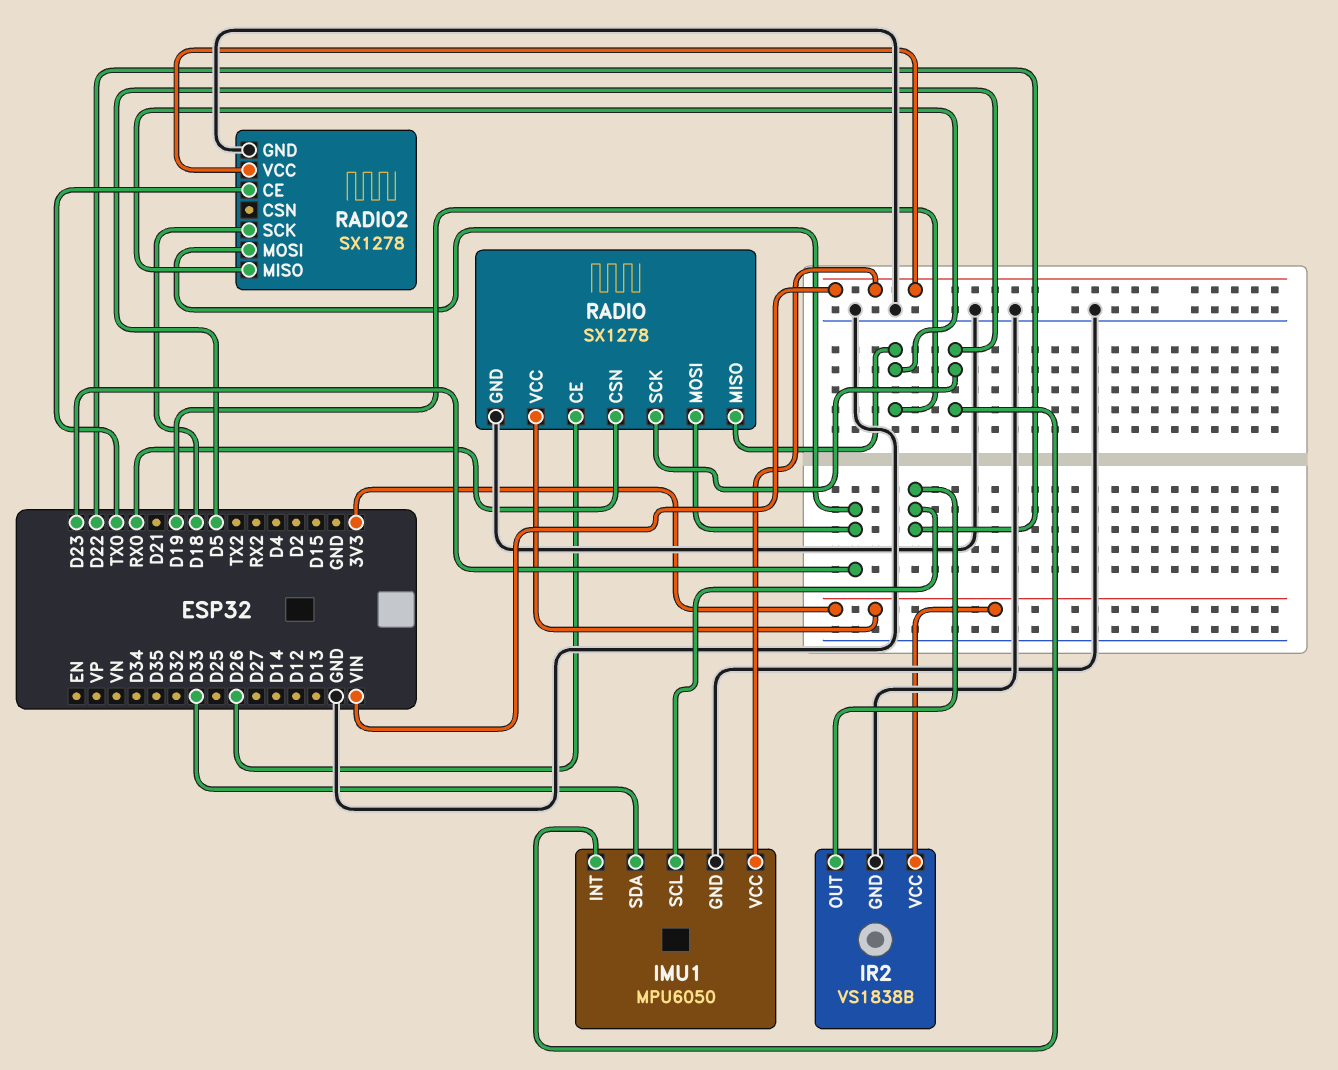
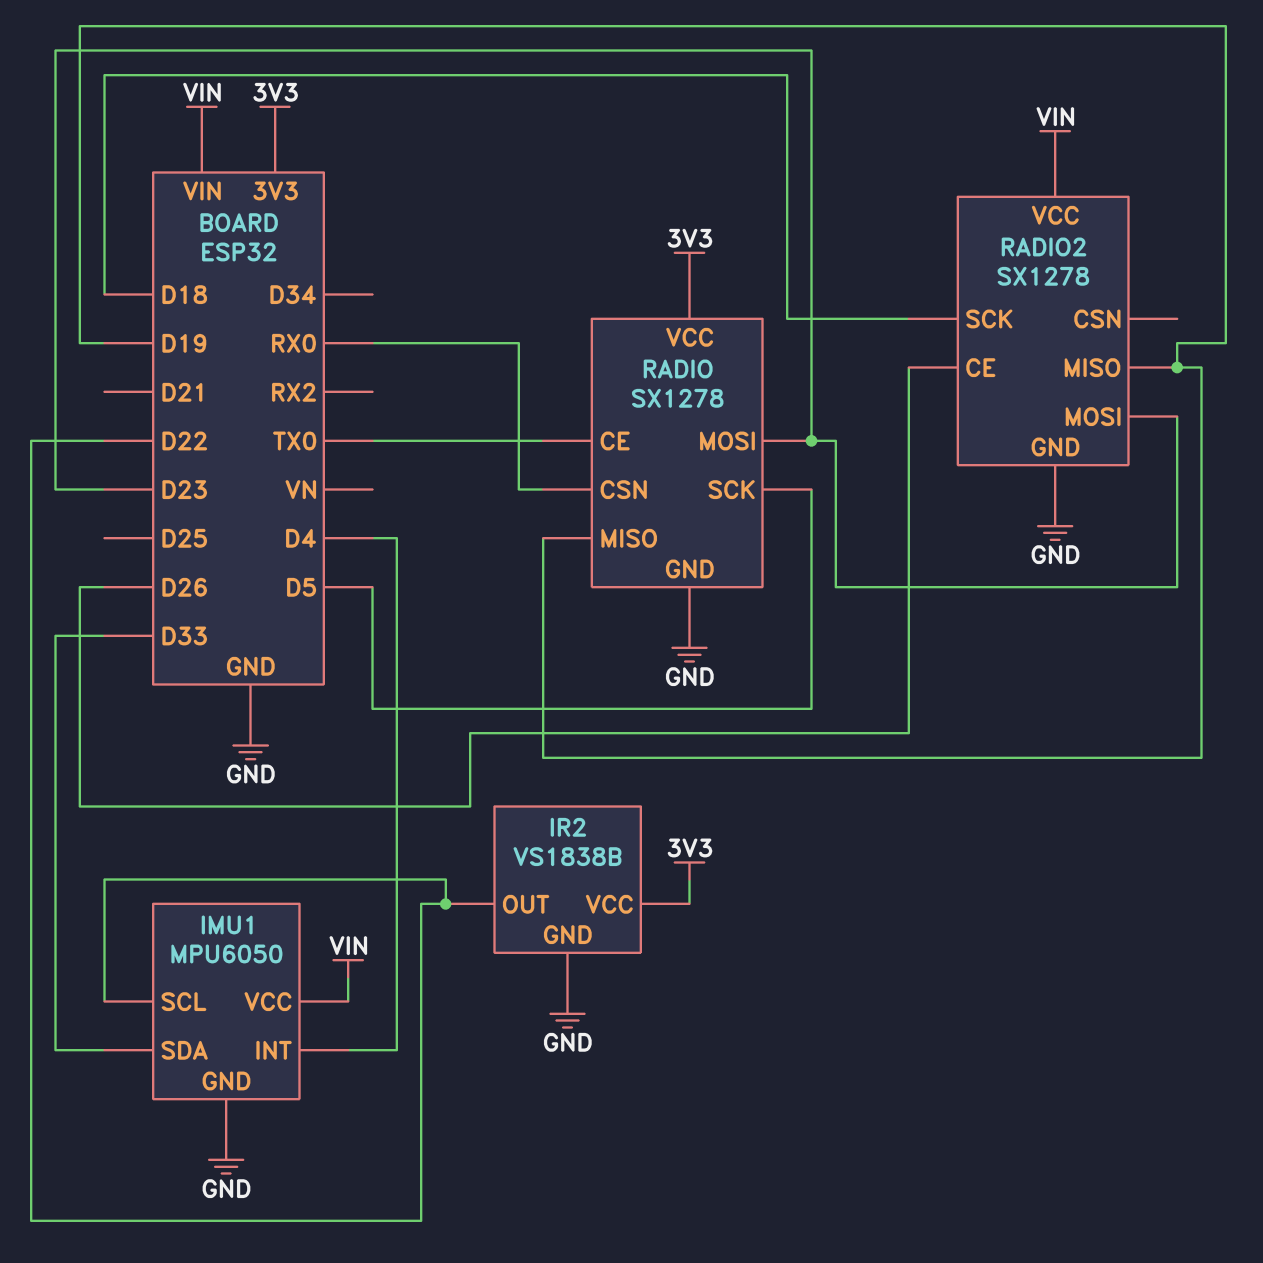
IMU1 pin INT: D5 -> D4
RADIO pin CE: D26 -> TX0
RADIO2 pin CE: TX0 -> D26

